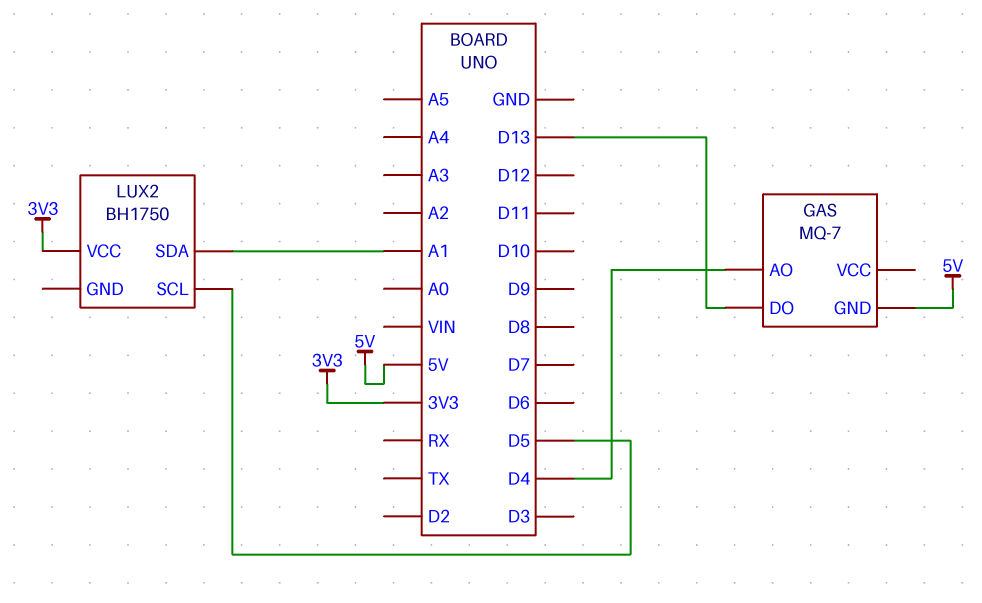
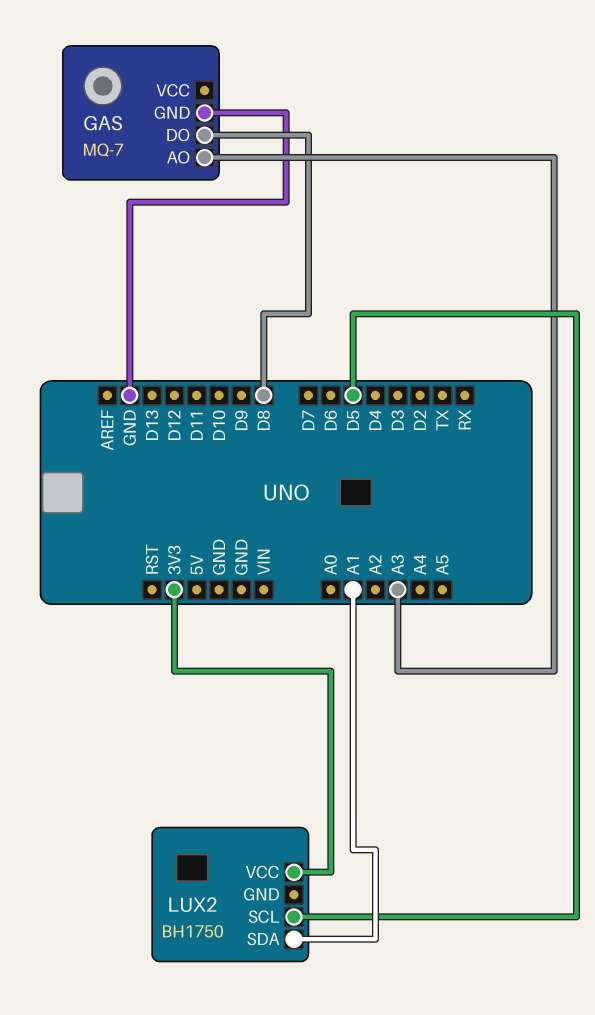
GAS pin AO: D4 -> A3
GAS pin DO: D13 -> D8
GAS pin GND: 5V -> GND

